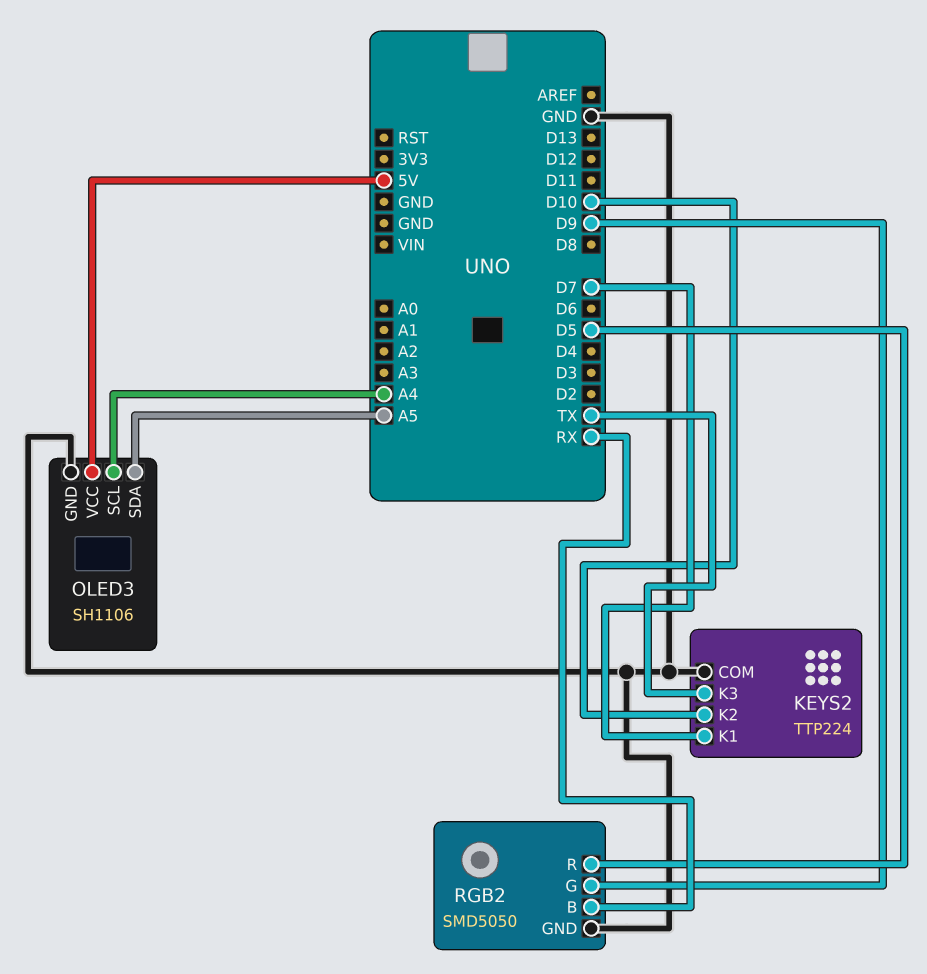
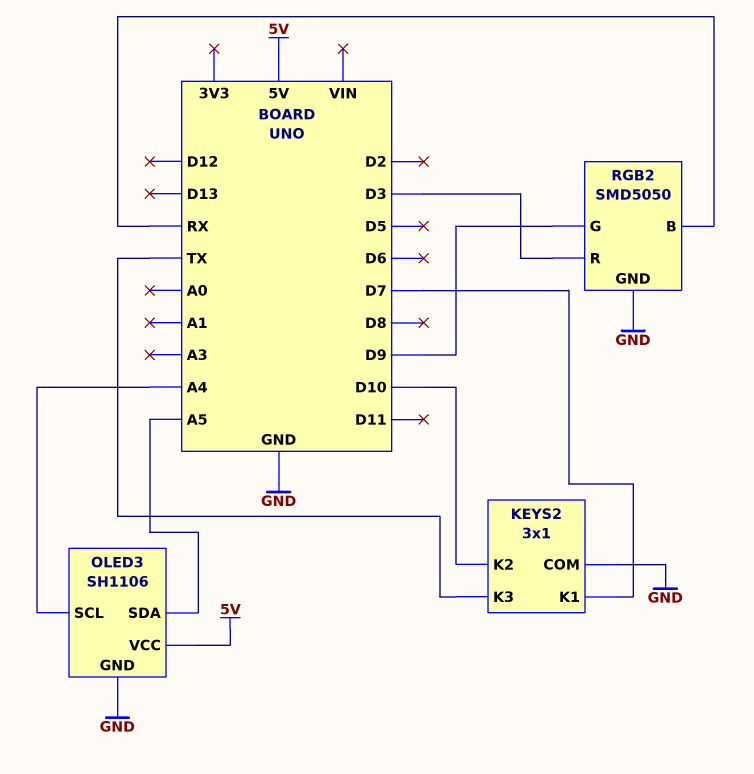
KEYS2: TTP224 -> 3x1
RGB2 pin R: D5 -> D3

